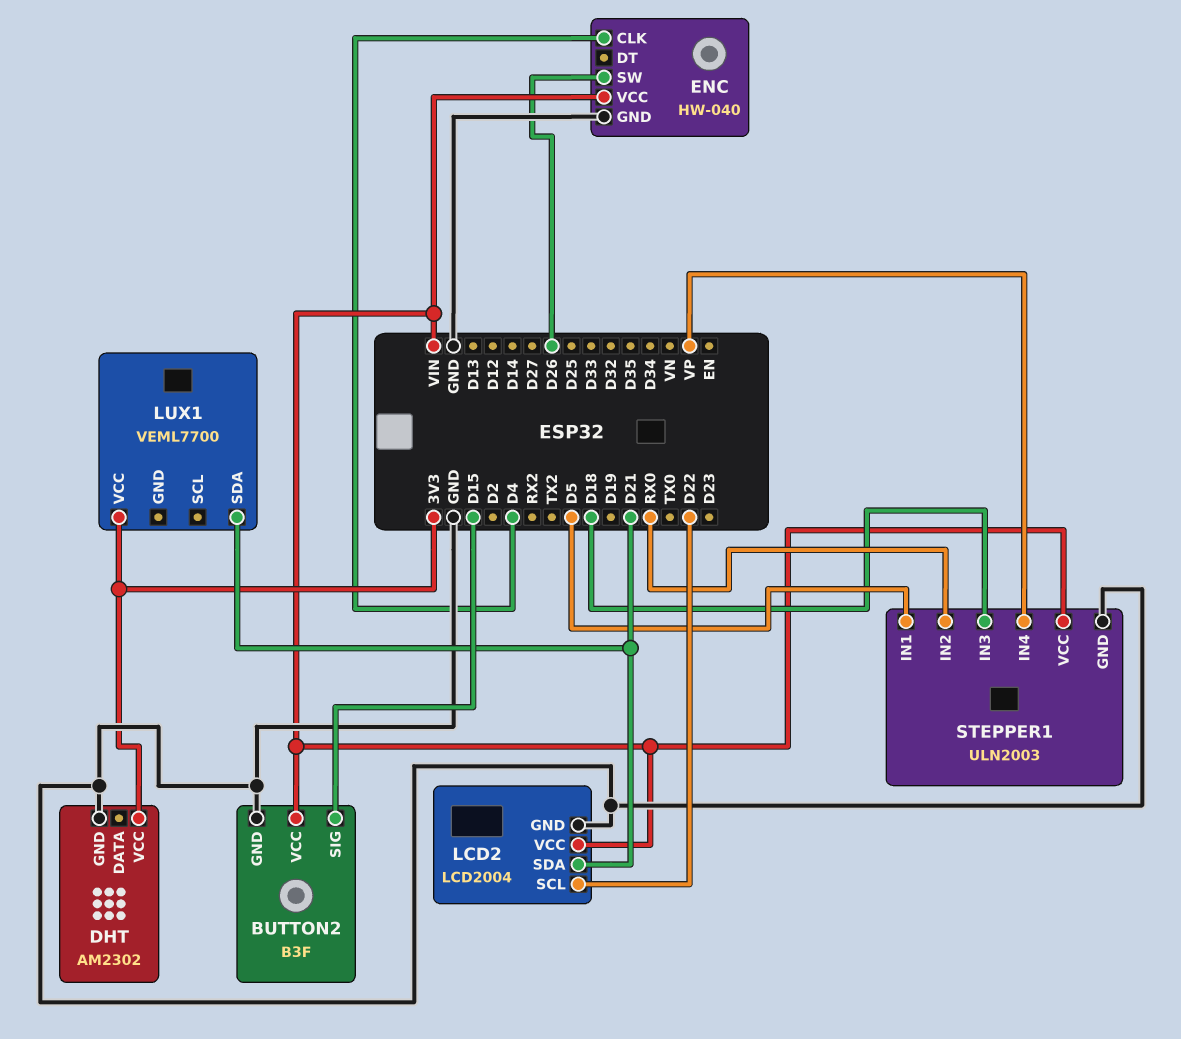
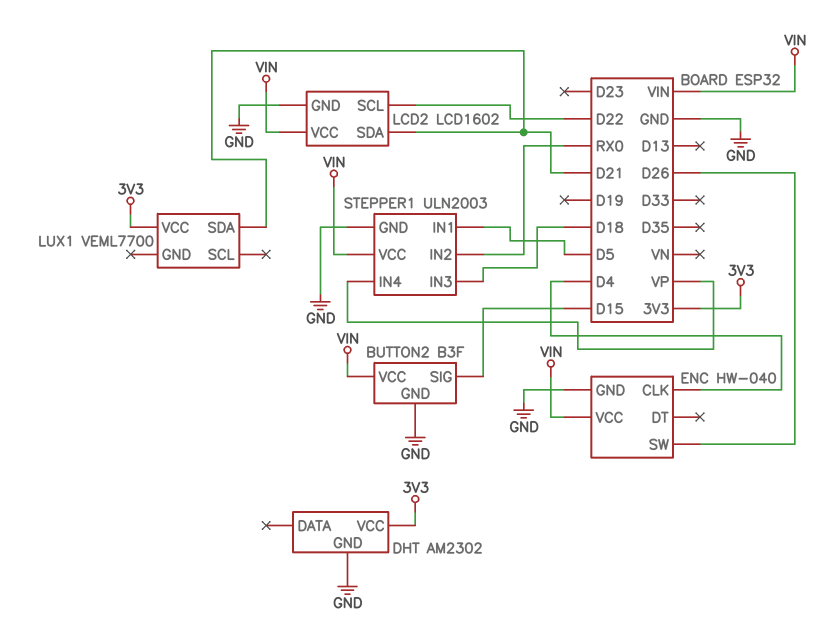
LCD2: LCD2004 -> LCD1602

